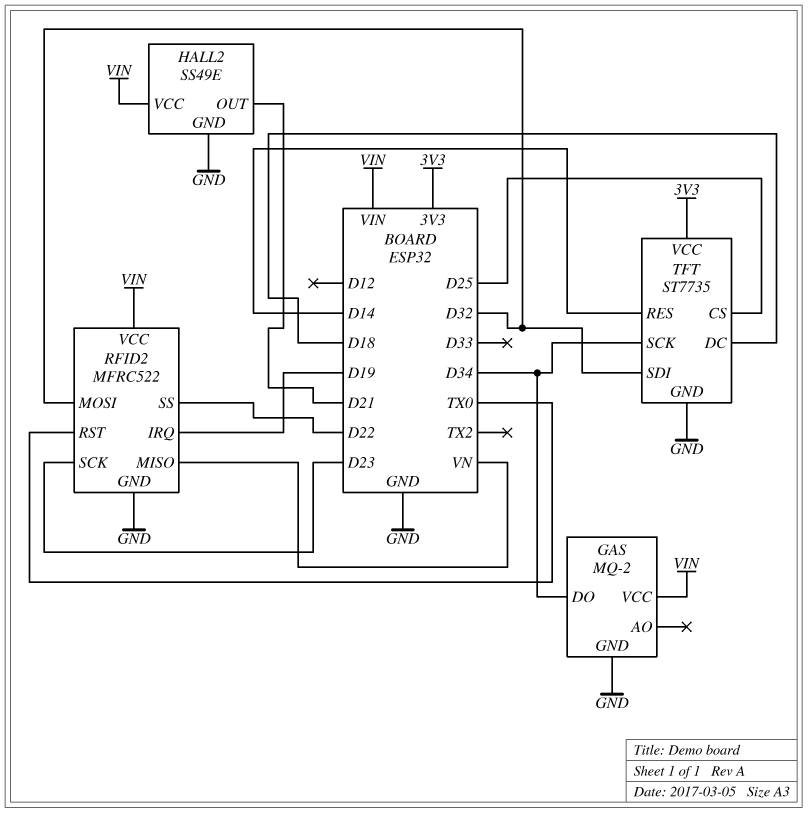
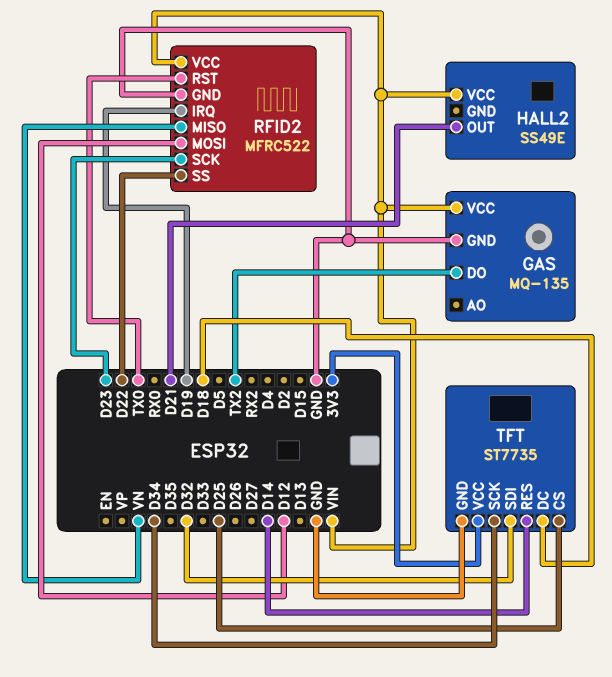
GAS: MQ-2 -> MQ-135
GAS pin DO: D34 -> TX2
HALL2 pin GND: GND -> none
RFID2 pin MOSI: D32 -> D12

